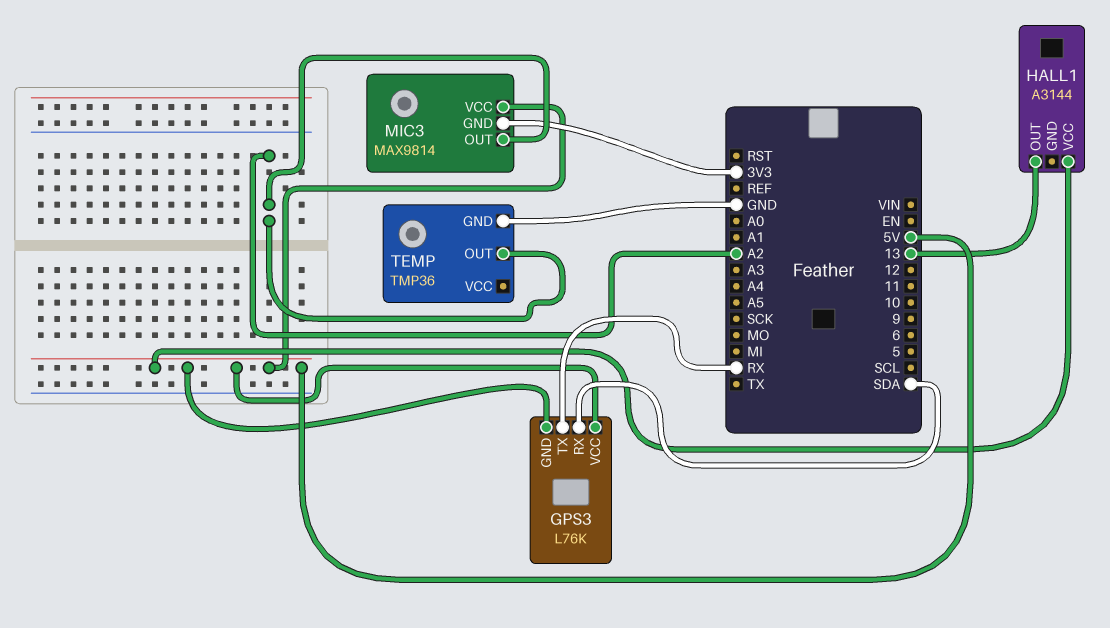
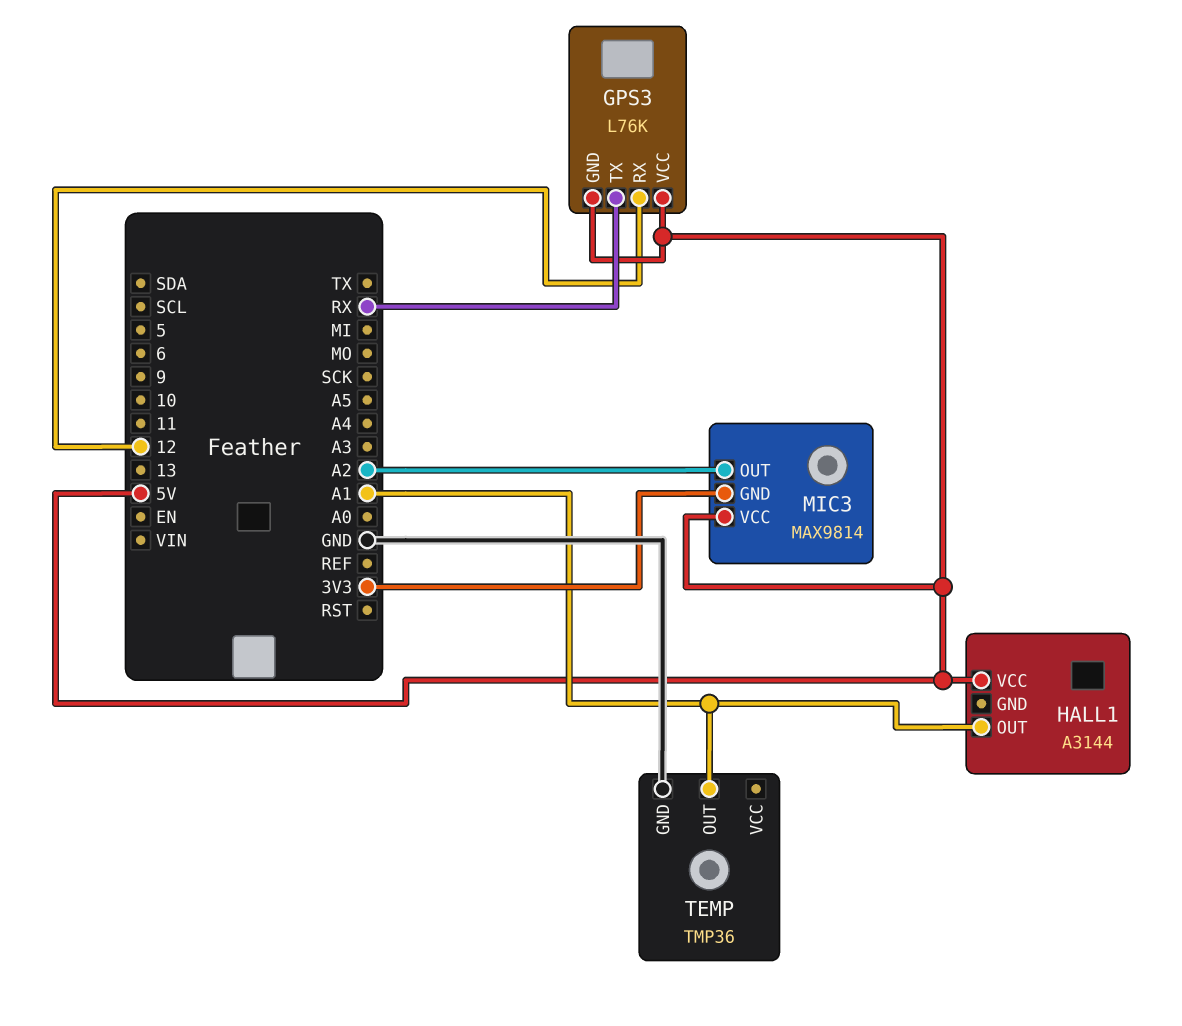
GPS3 pin RX: SDA -> 12
HALL1 pin OUT: 13 -> A1
TEMP pin OUT: A2 -> A1

